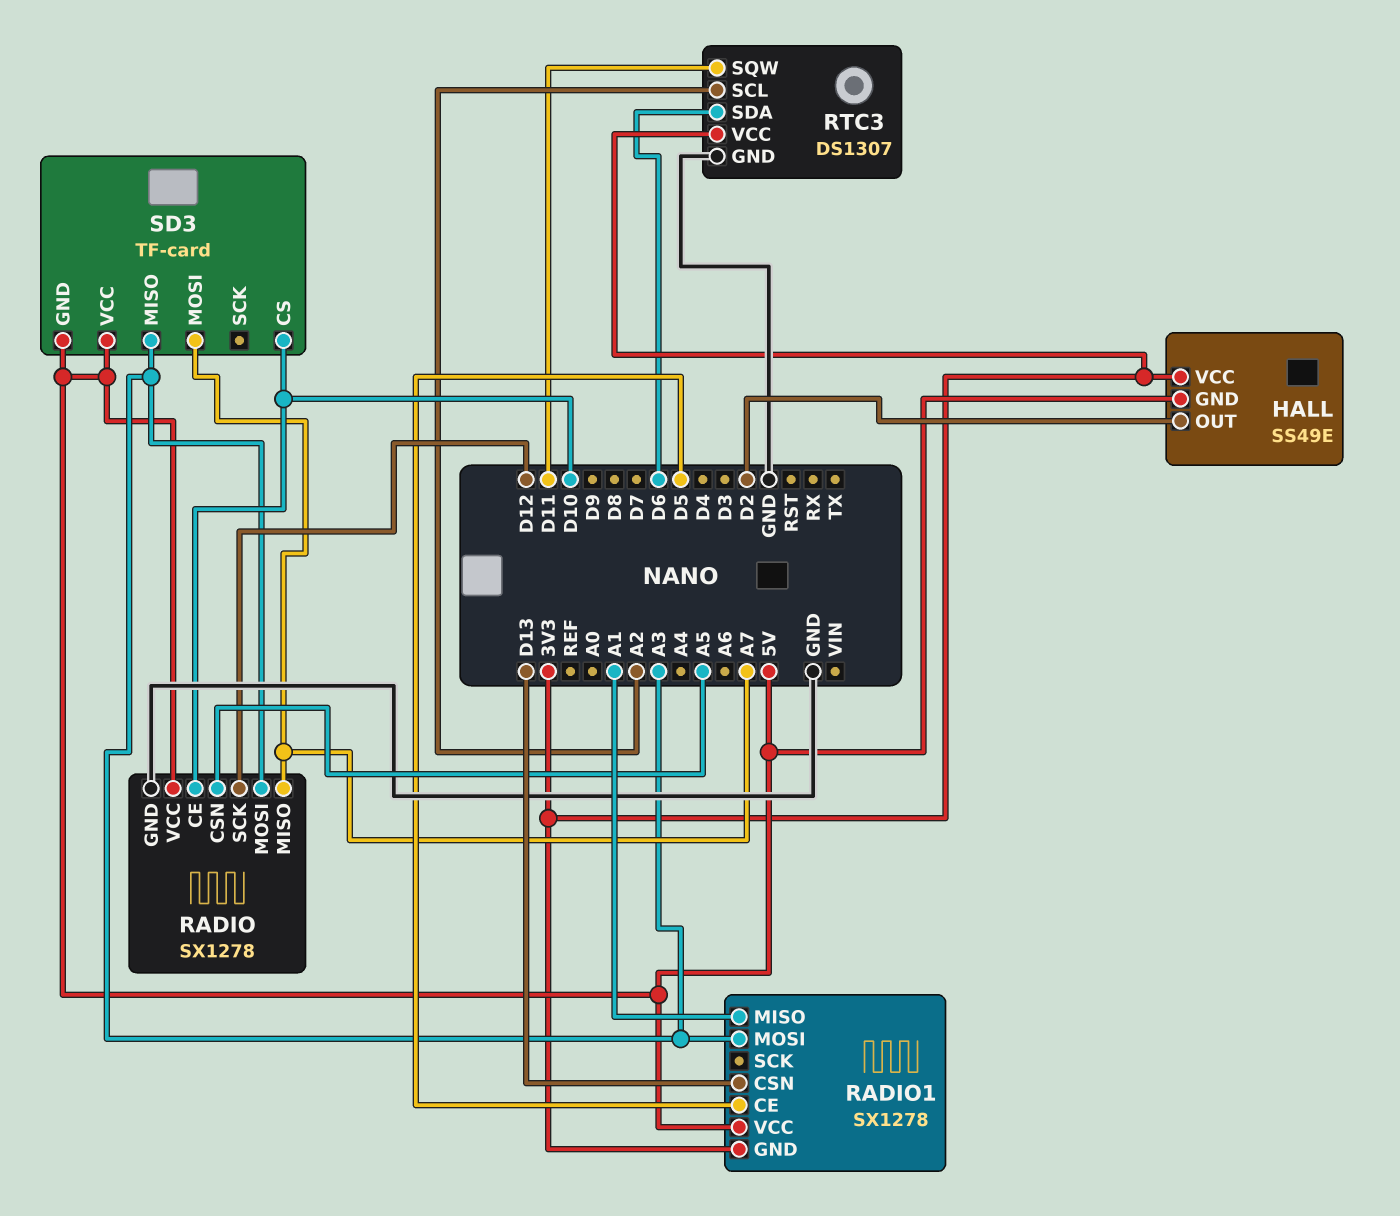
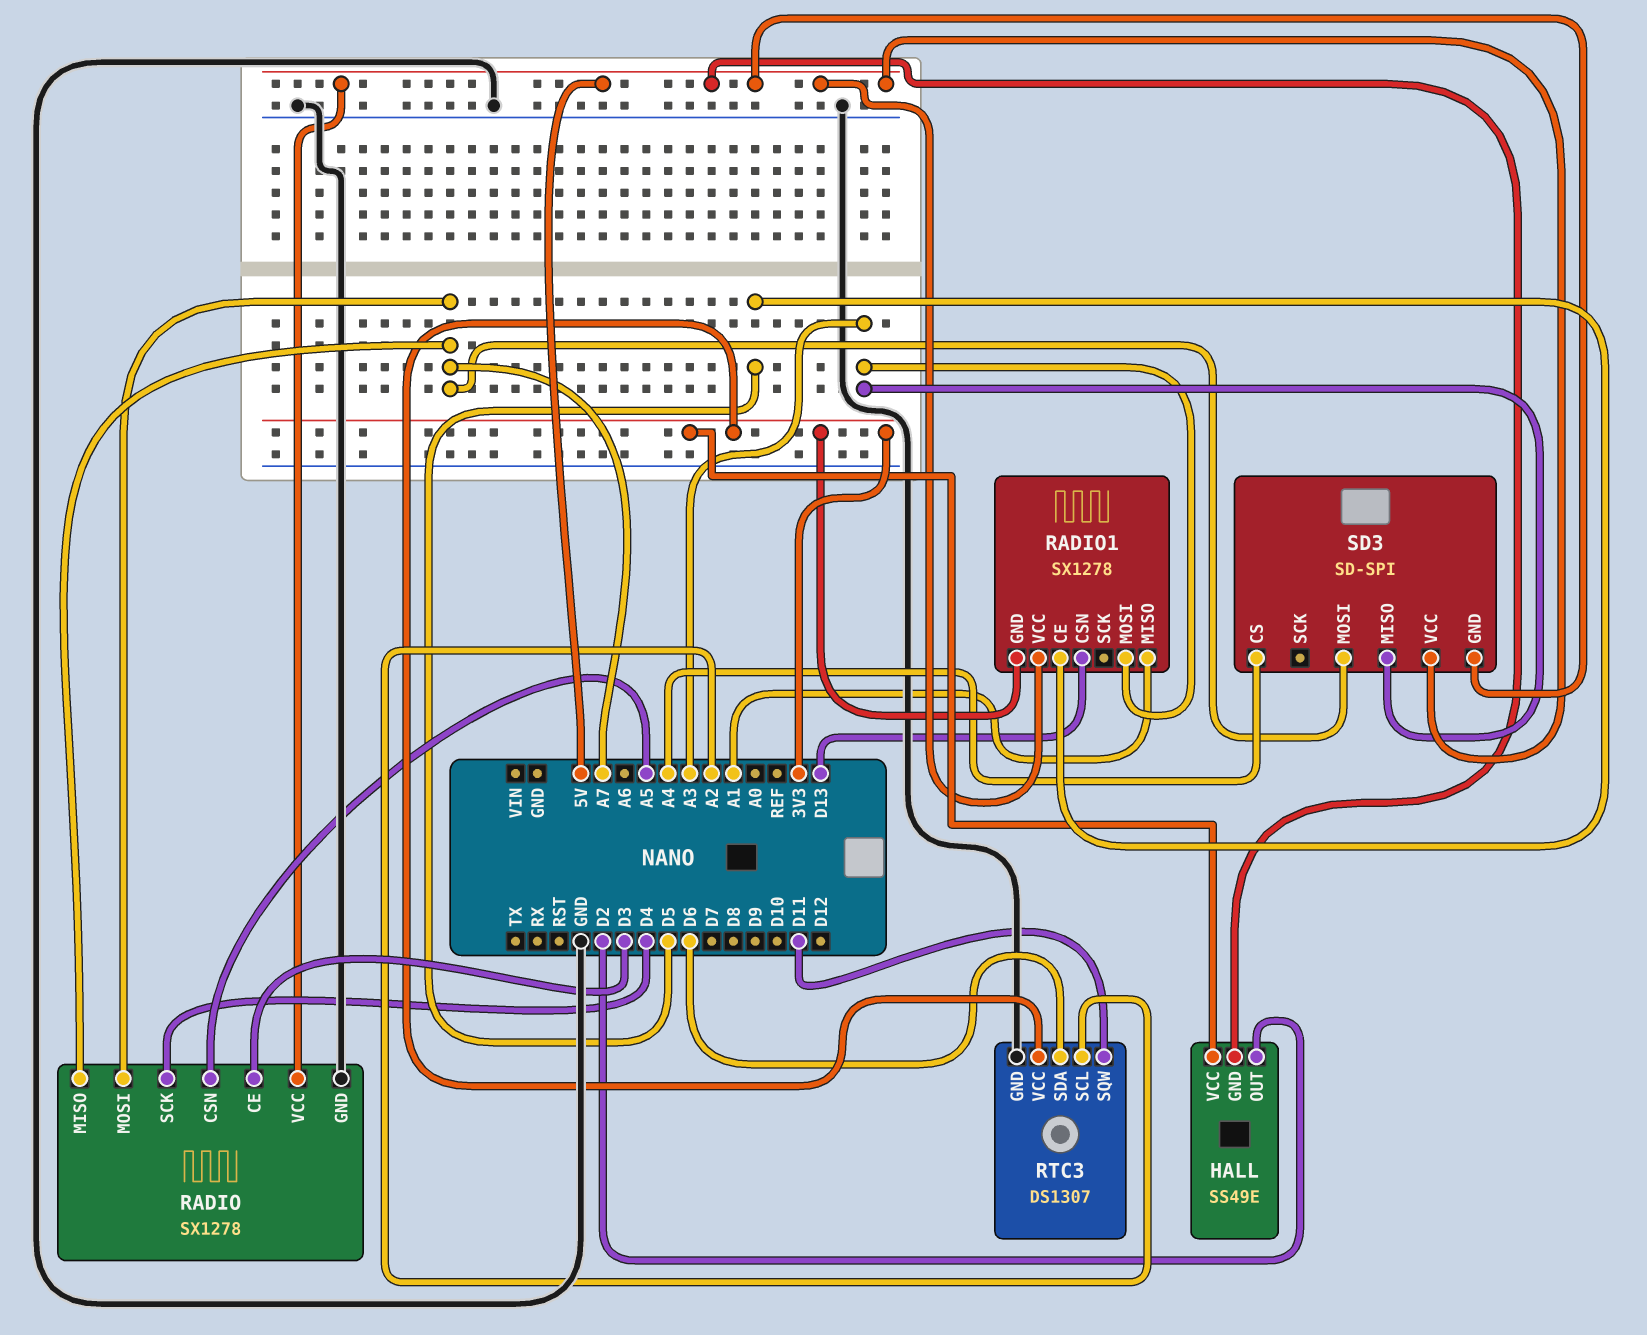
RADIO pin CE: D10 -> D3
RADIO pin MOSI: A3 -> A7
RADIO pin SCK: D12 -> D4
SD3: TF-card -> SD-SPI
SD3 pin CS: D10 -> A4

